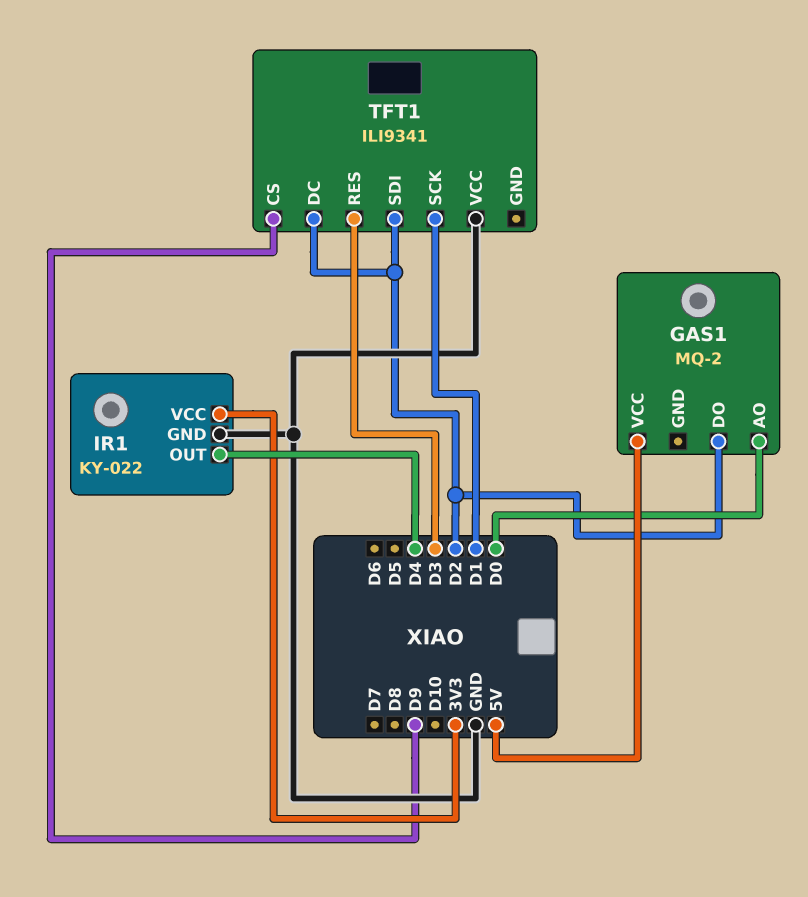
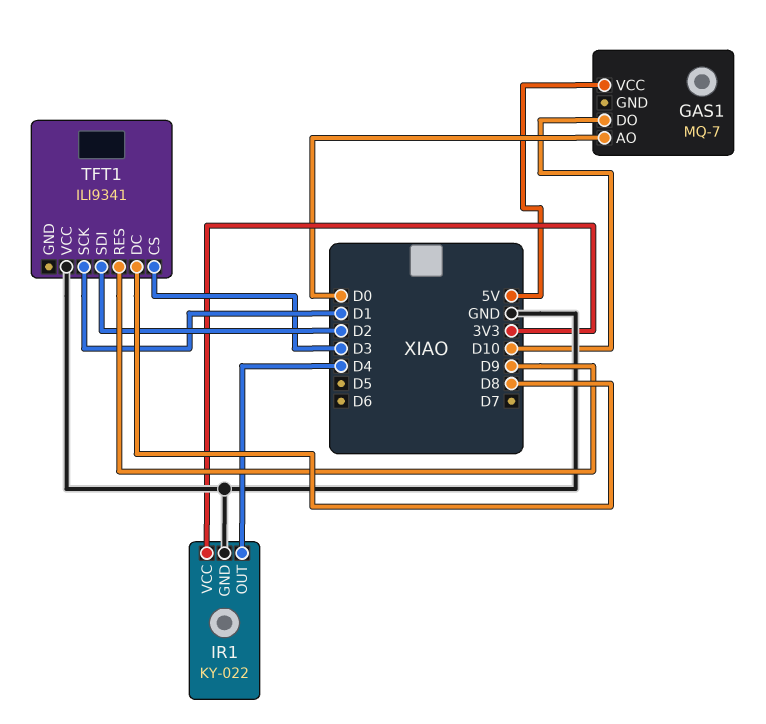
GAS1: MQ-2 -> MQ-7
GAS1 pin DO: D2 -> D10
TFT1 pin CS: D9 -> D3
TFT1 pin DC: D2 -> D8
TFT1 pin RES: D3 -> D9

